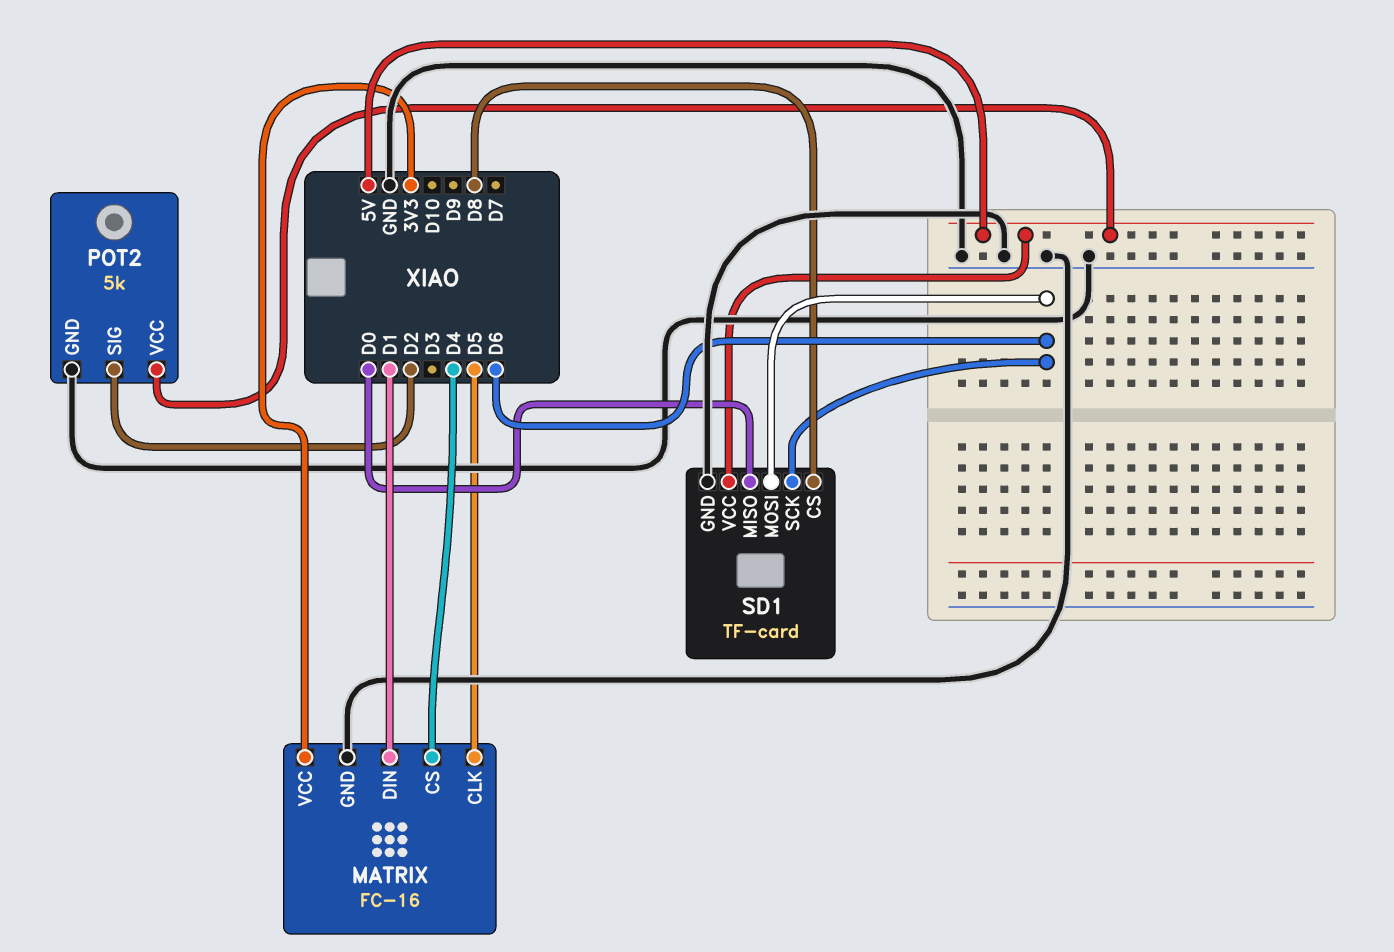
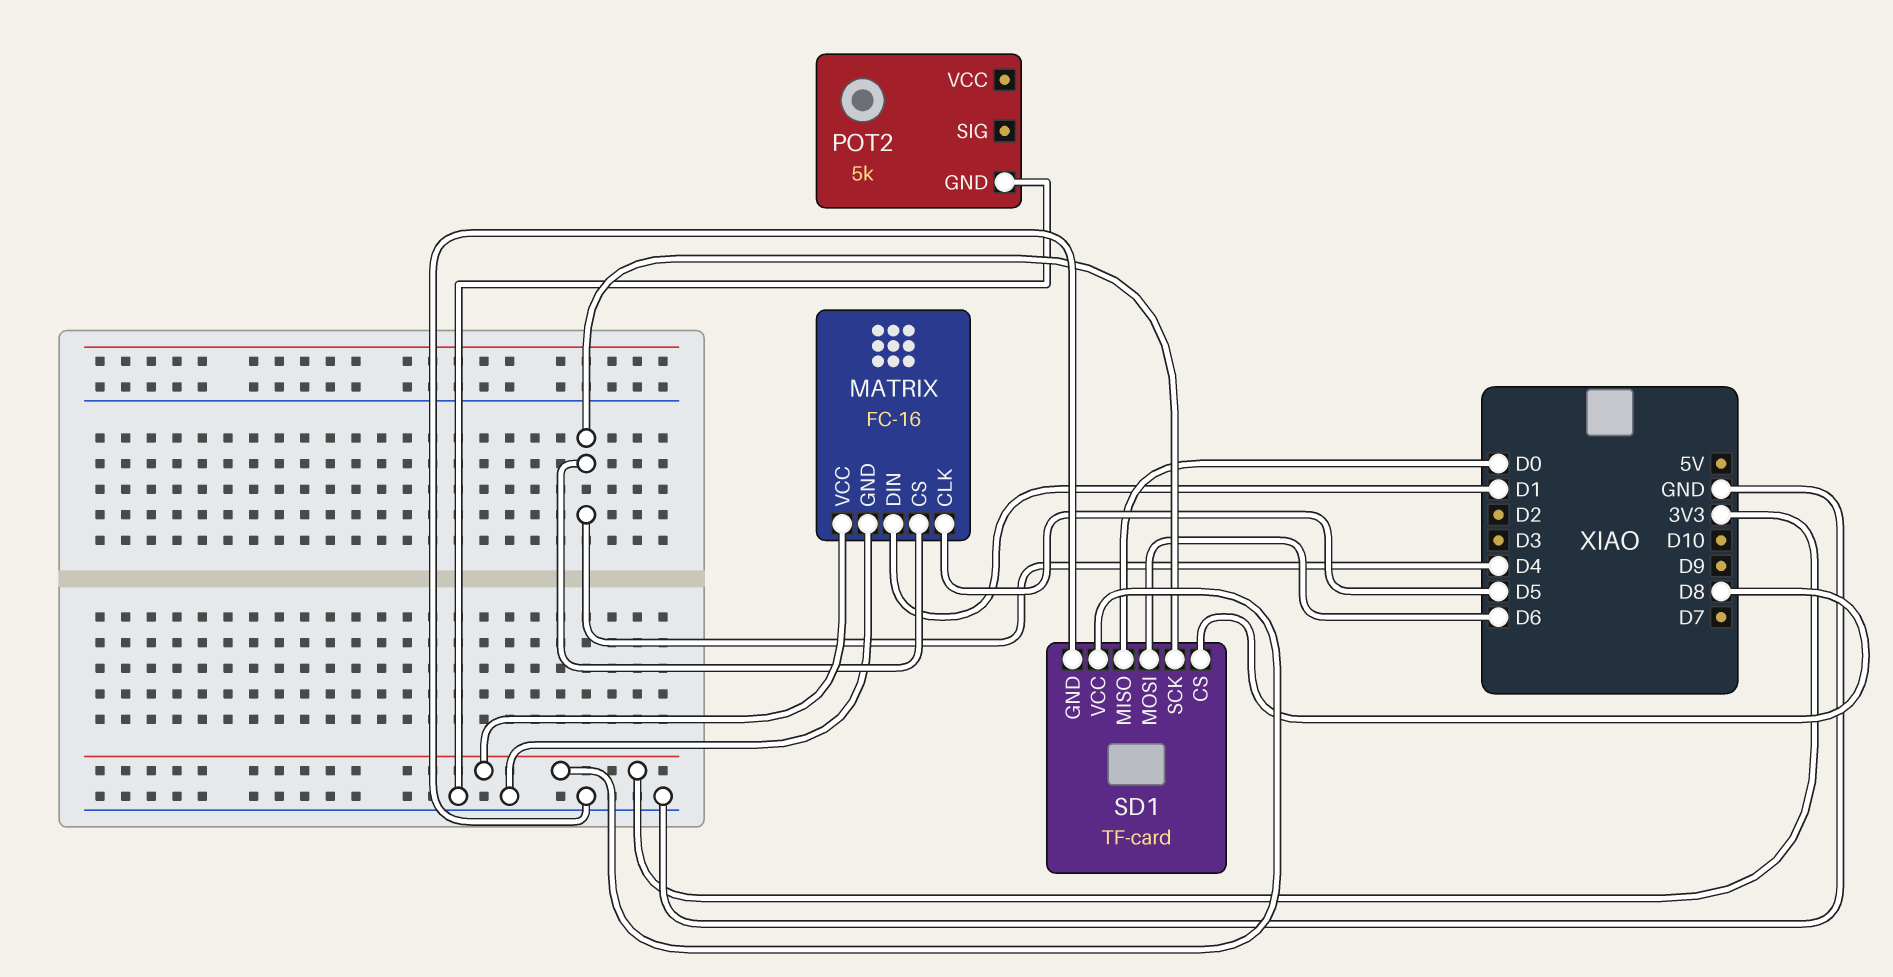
POT2 pin SIG: D2 -> none
POT2 pin VCC: 5V -> none
SD1 pin SCK: D6 -> D4
SD1 pin VCC: 5V -> 3V3

